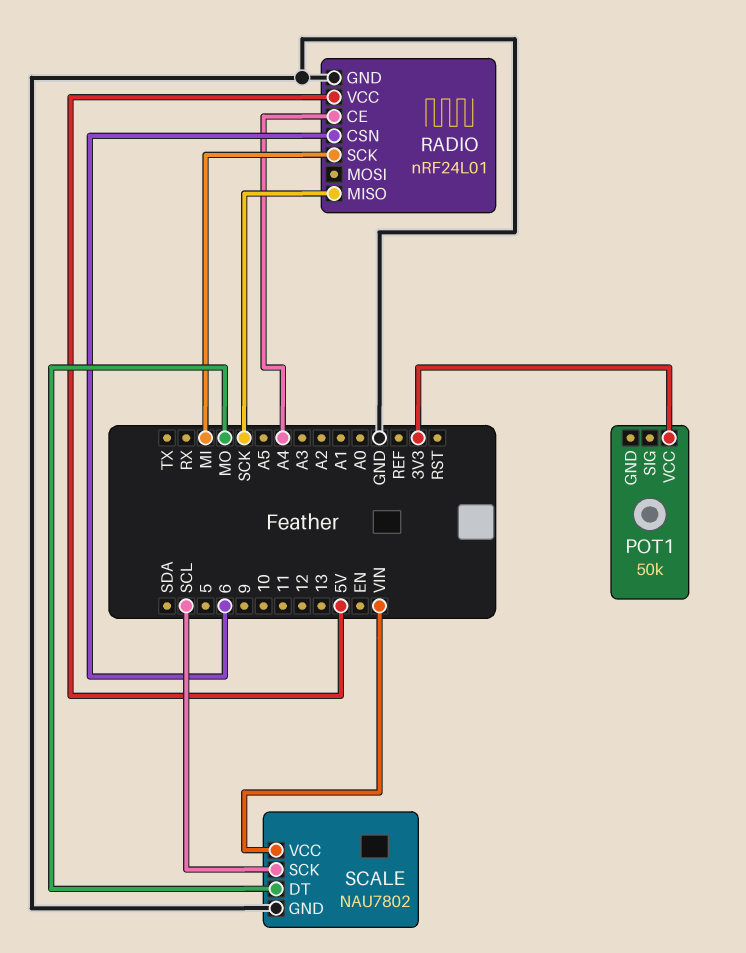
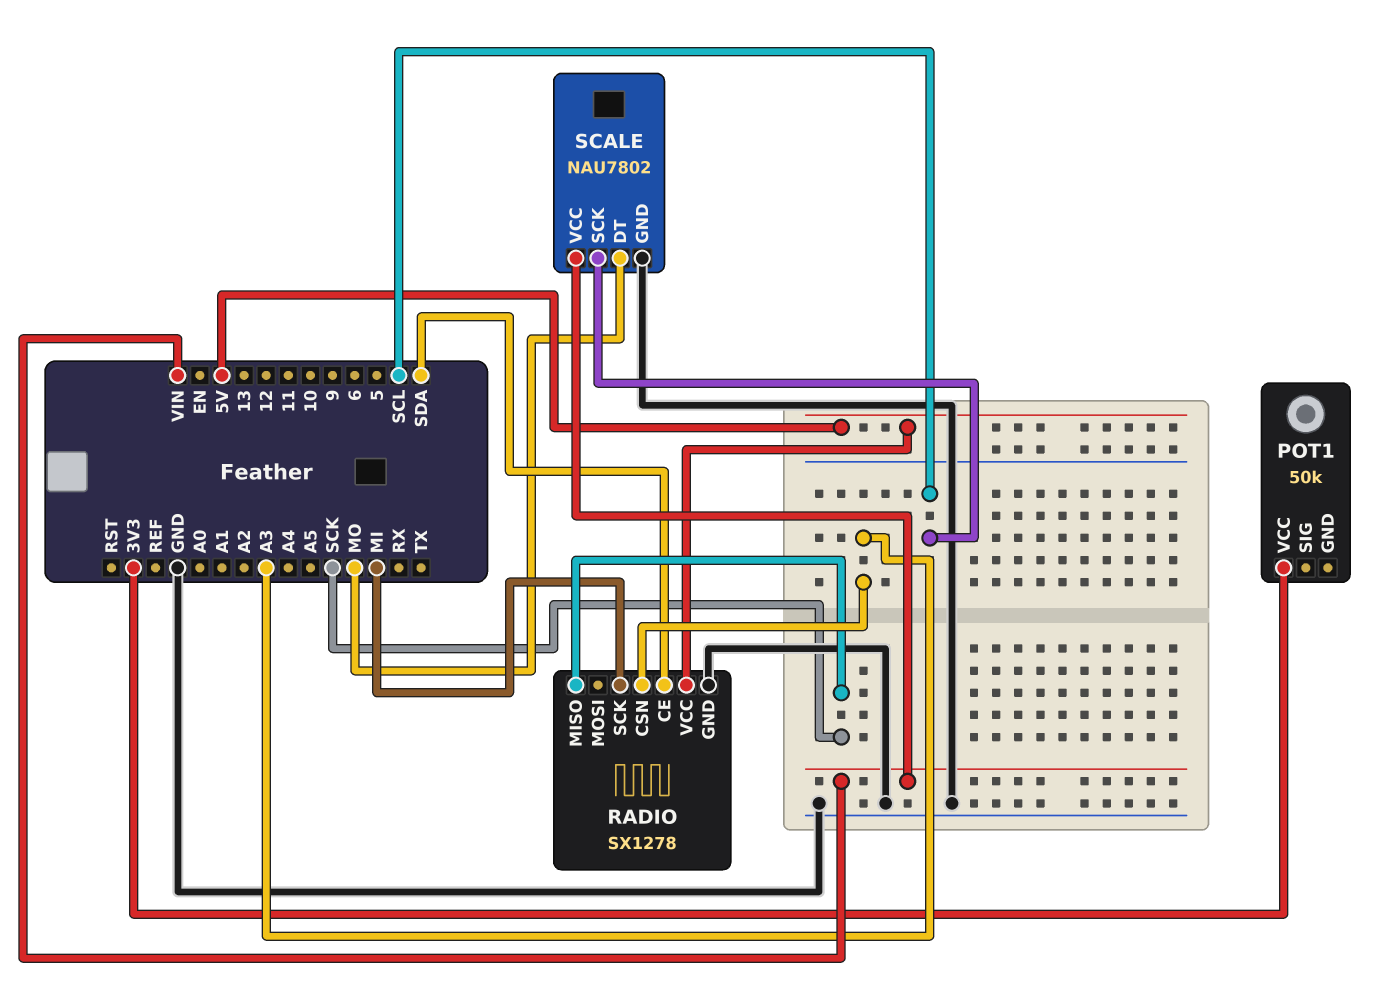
RADIO: nRF24L01 -> SX1278
RADIO pin CE: A4 -> SDA
RADIO pin CSN: 6 -> A3

